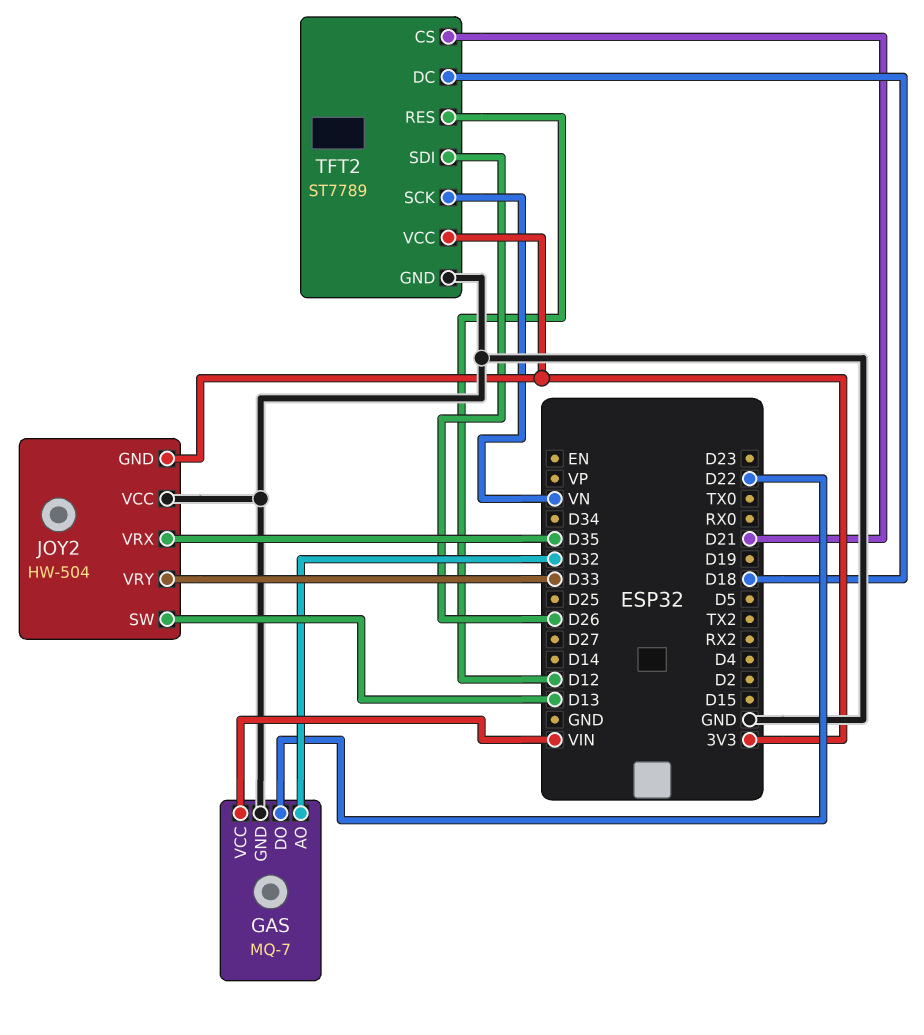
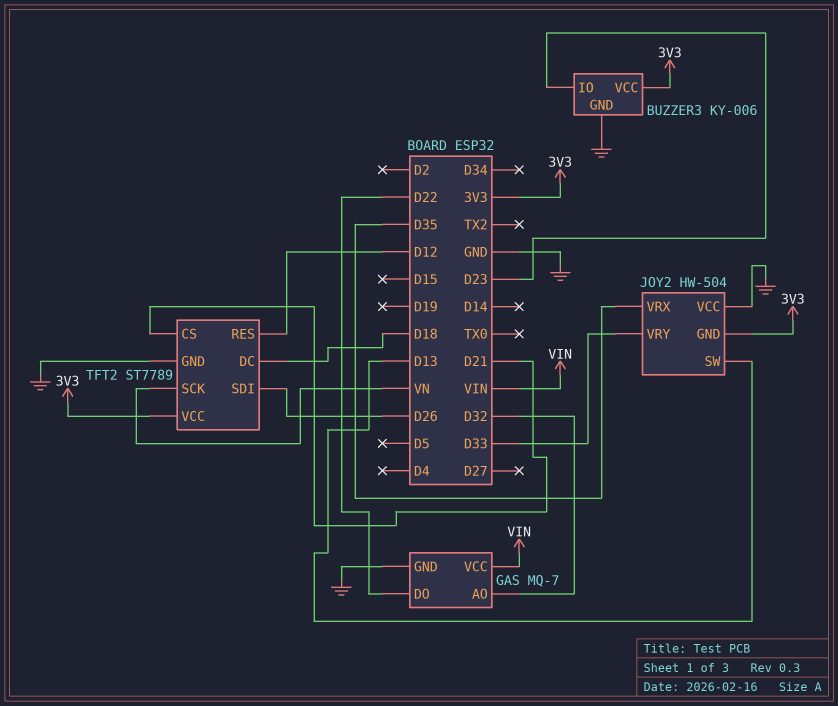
BUZZER3: none -> KY-006
BUZZER3 pin GND: none -> GND
BUZZER3 pin IO: none -> D23
BUZZER3 pin VCC: none -> 3V3

